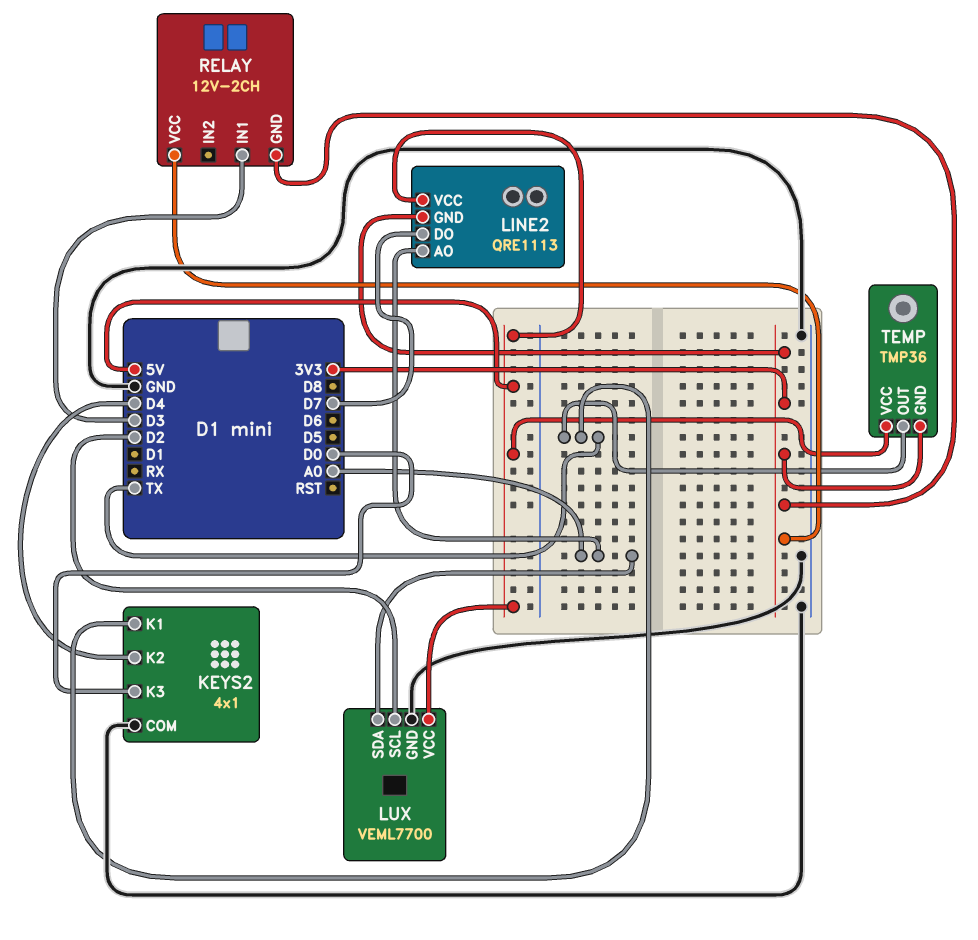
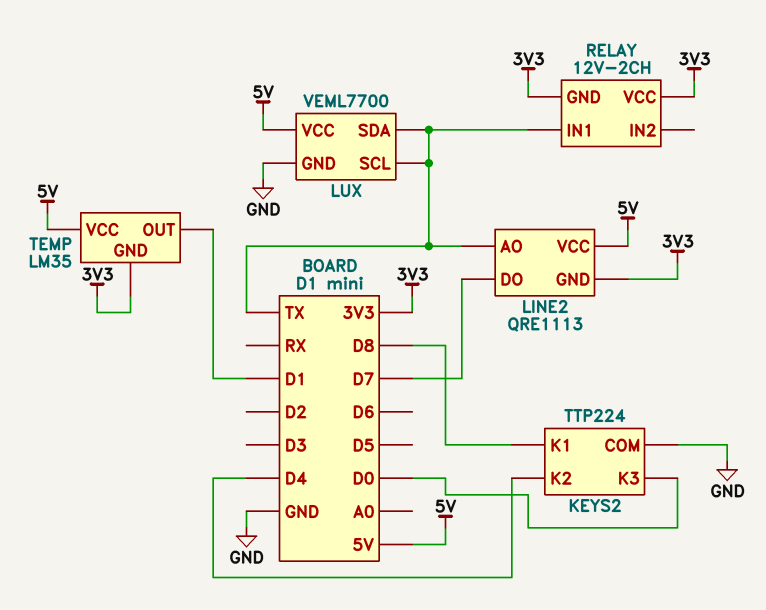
KEYS2: 4x1 -> TTP224
KEYS2 pin K1: TX -> D8
LINE2 pin AO: A0 -> TX
LUX pin SCL: D2 -> TX
LUX pin SDA: A0 -> TX
RELAY pin IN1: D3 -> TX
TEMP: TMP36 -> LM35
TEMP pin OUT: TX -> D1

